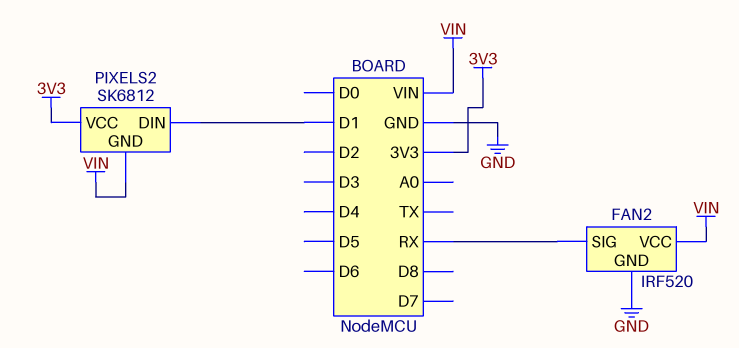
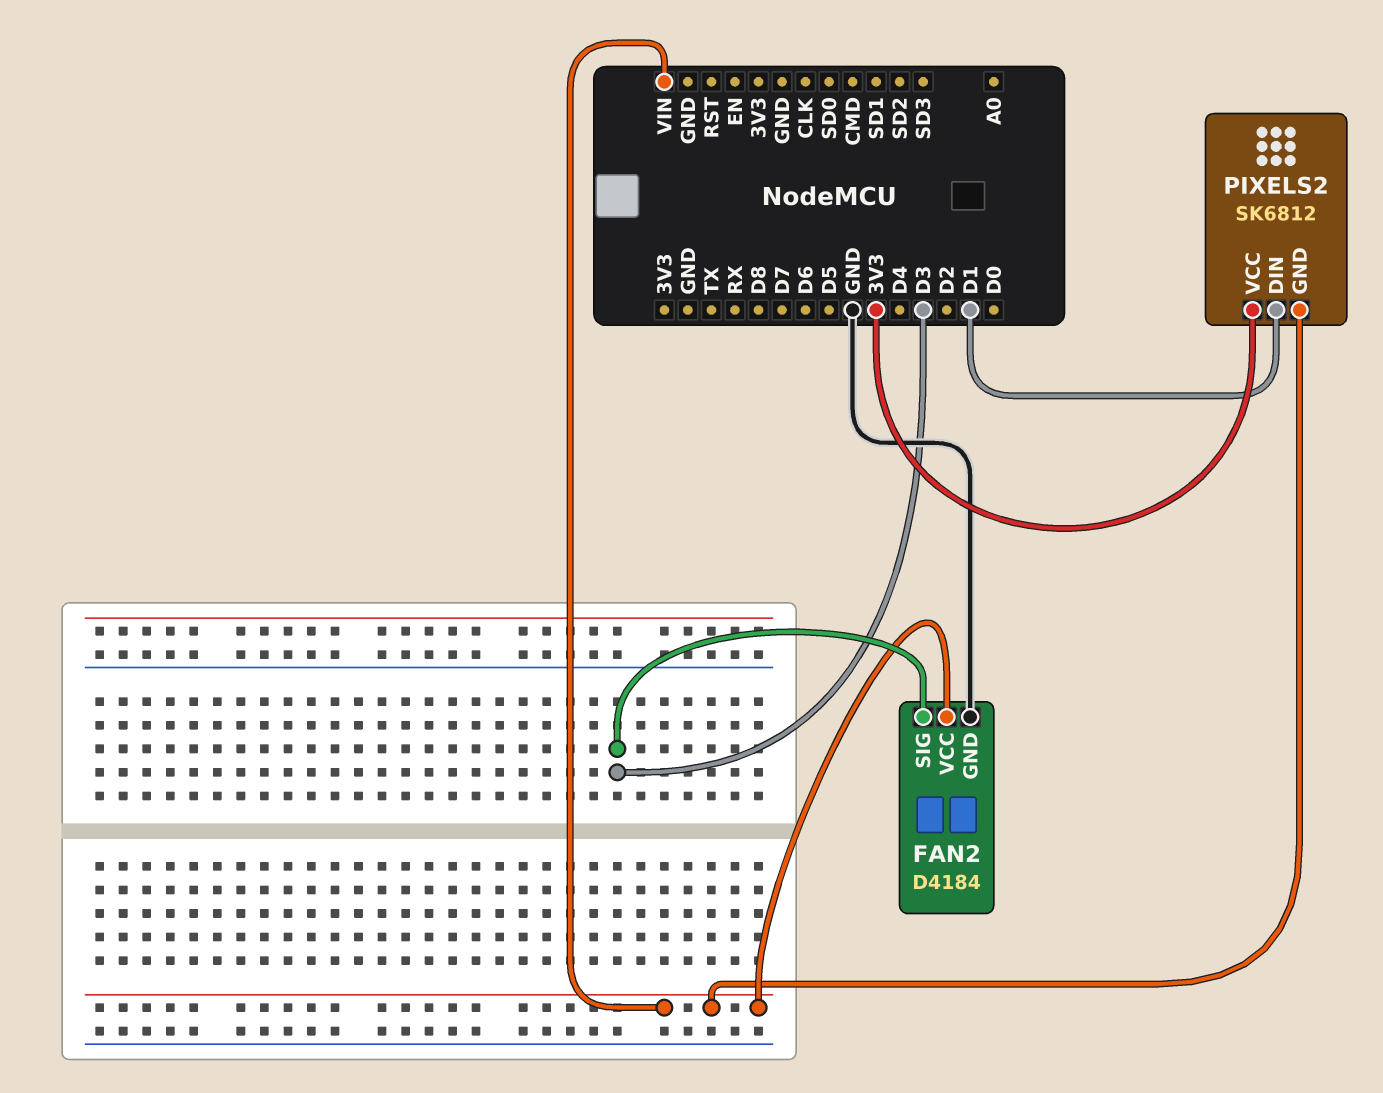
FAN2: IRF520 -> D4184
FAN2 pin SIG: RX -> D3

